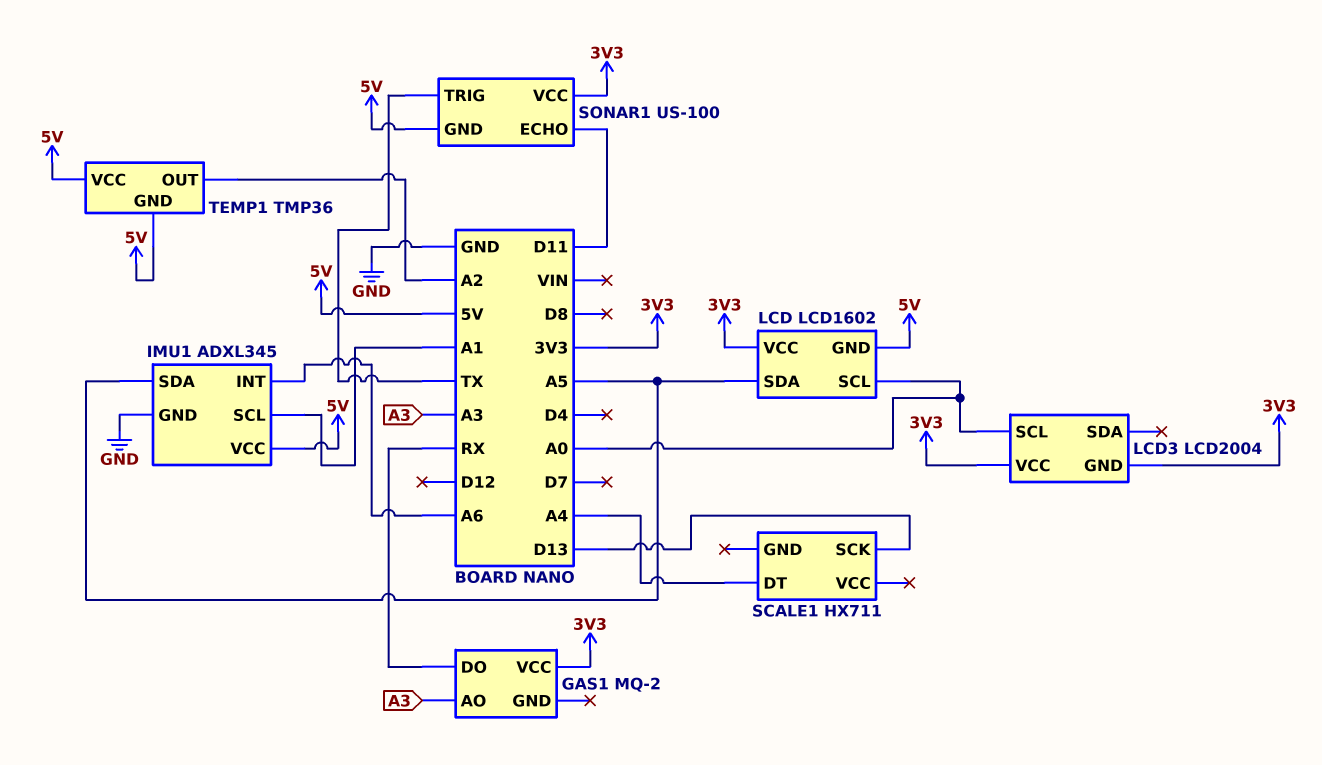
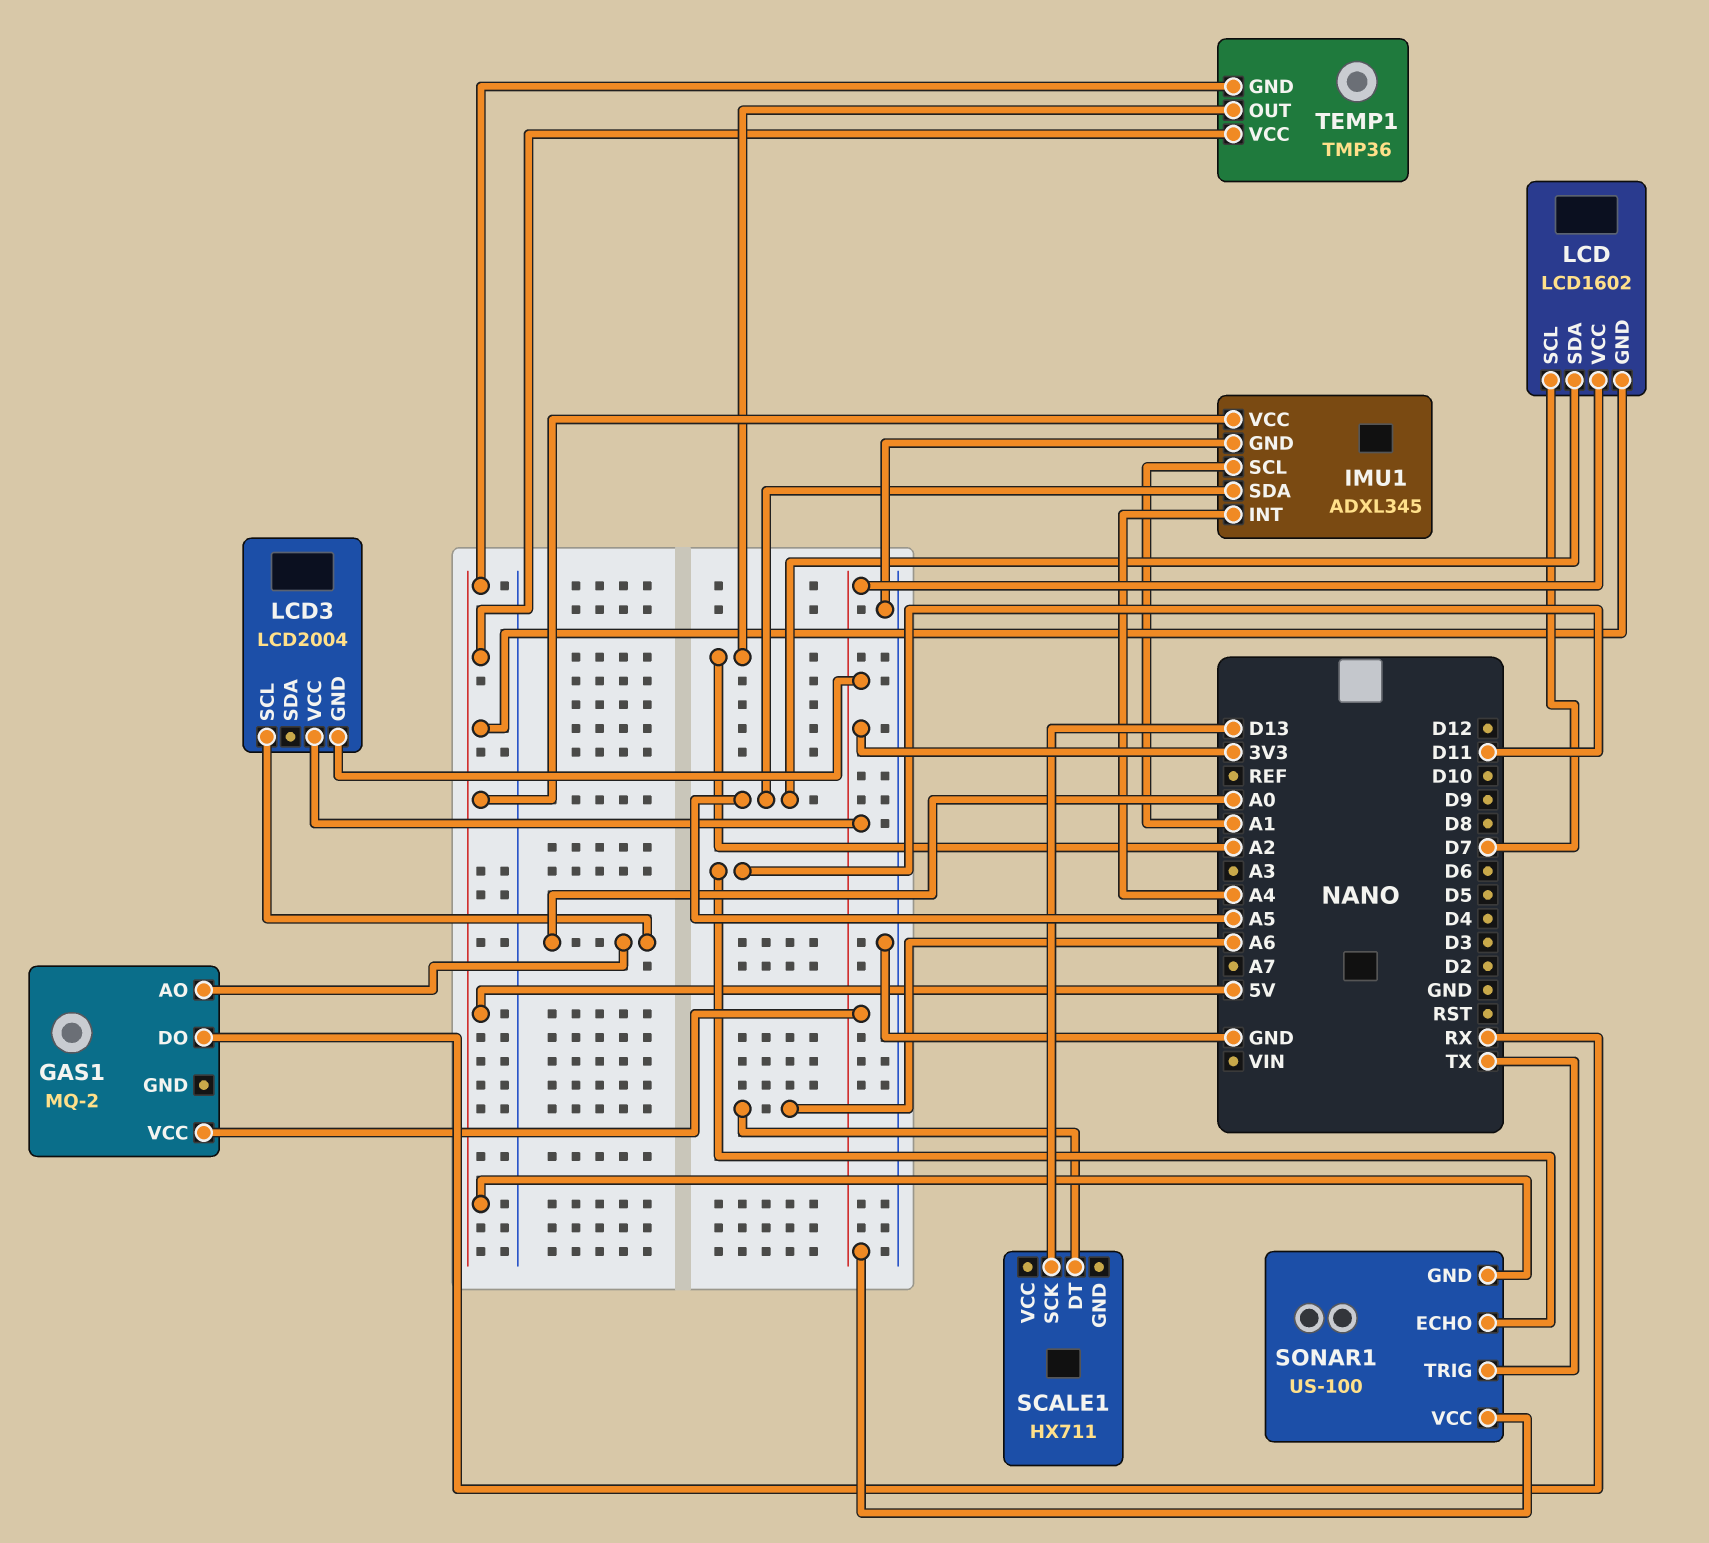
GAS1 pin AO: A3 -> A0
IMU1 pin INT: A6 -> A4
LCD pin SCL: A0 -> D7
SCALE1 pin DT: A4 -> A6

